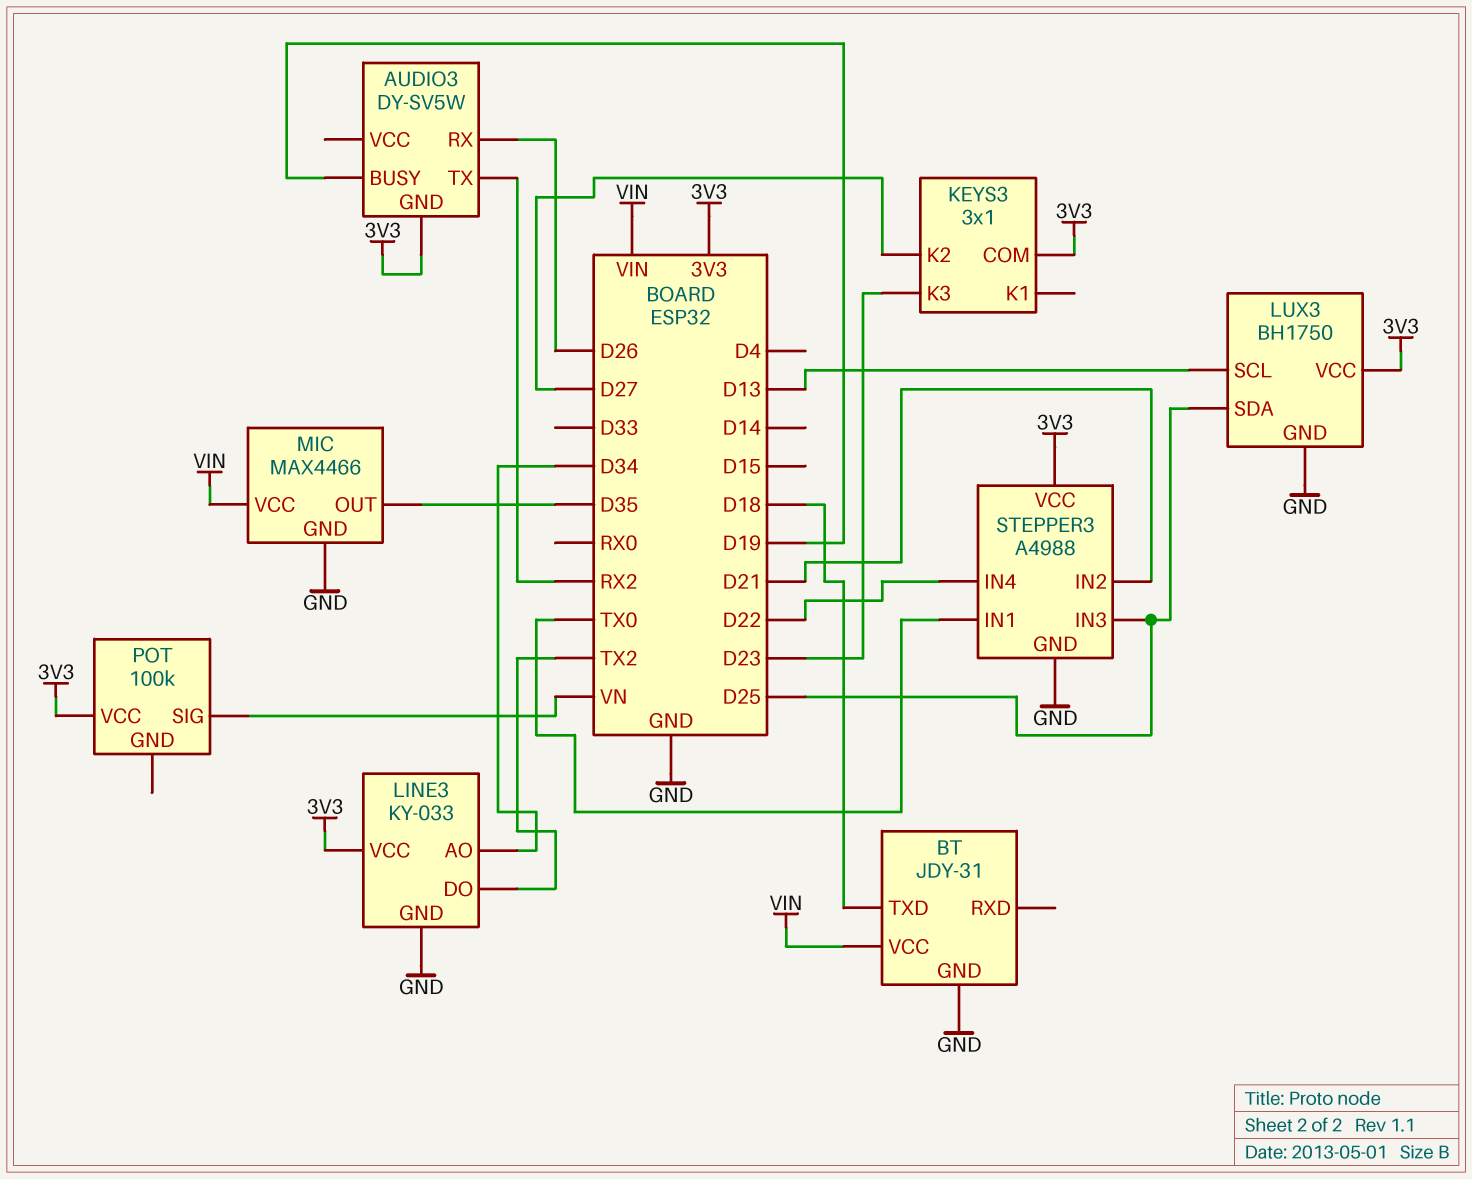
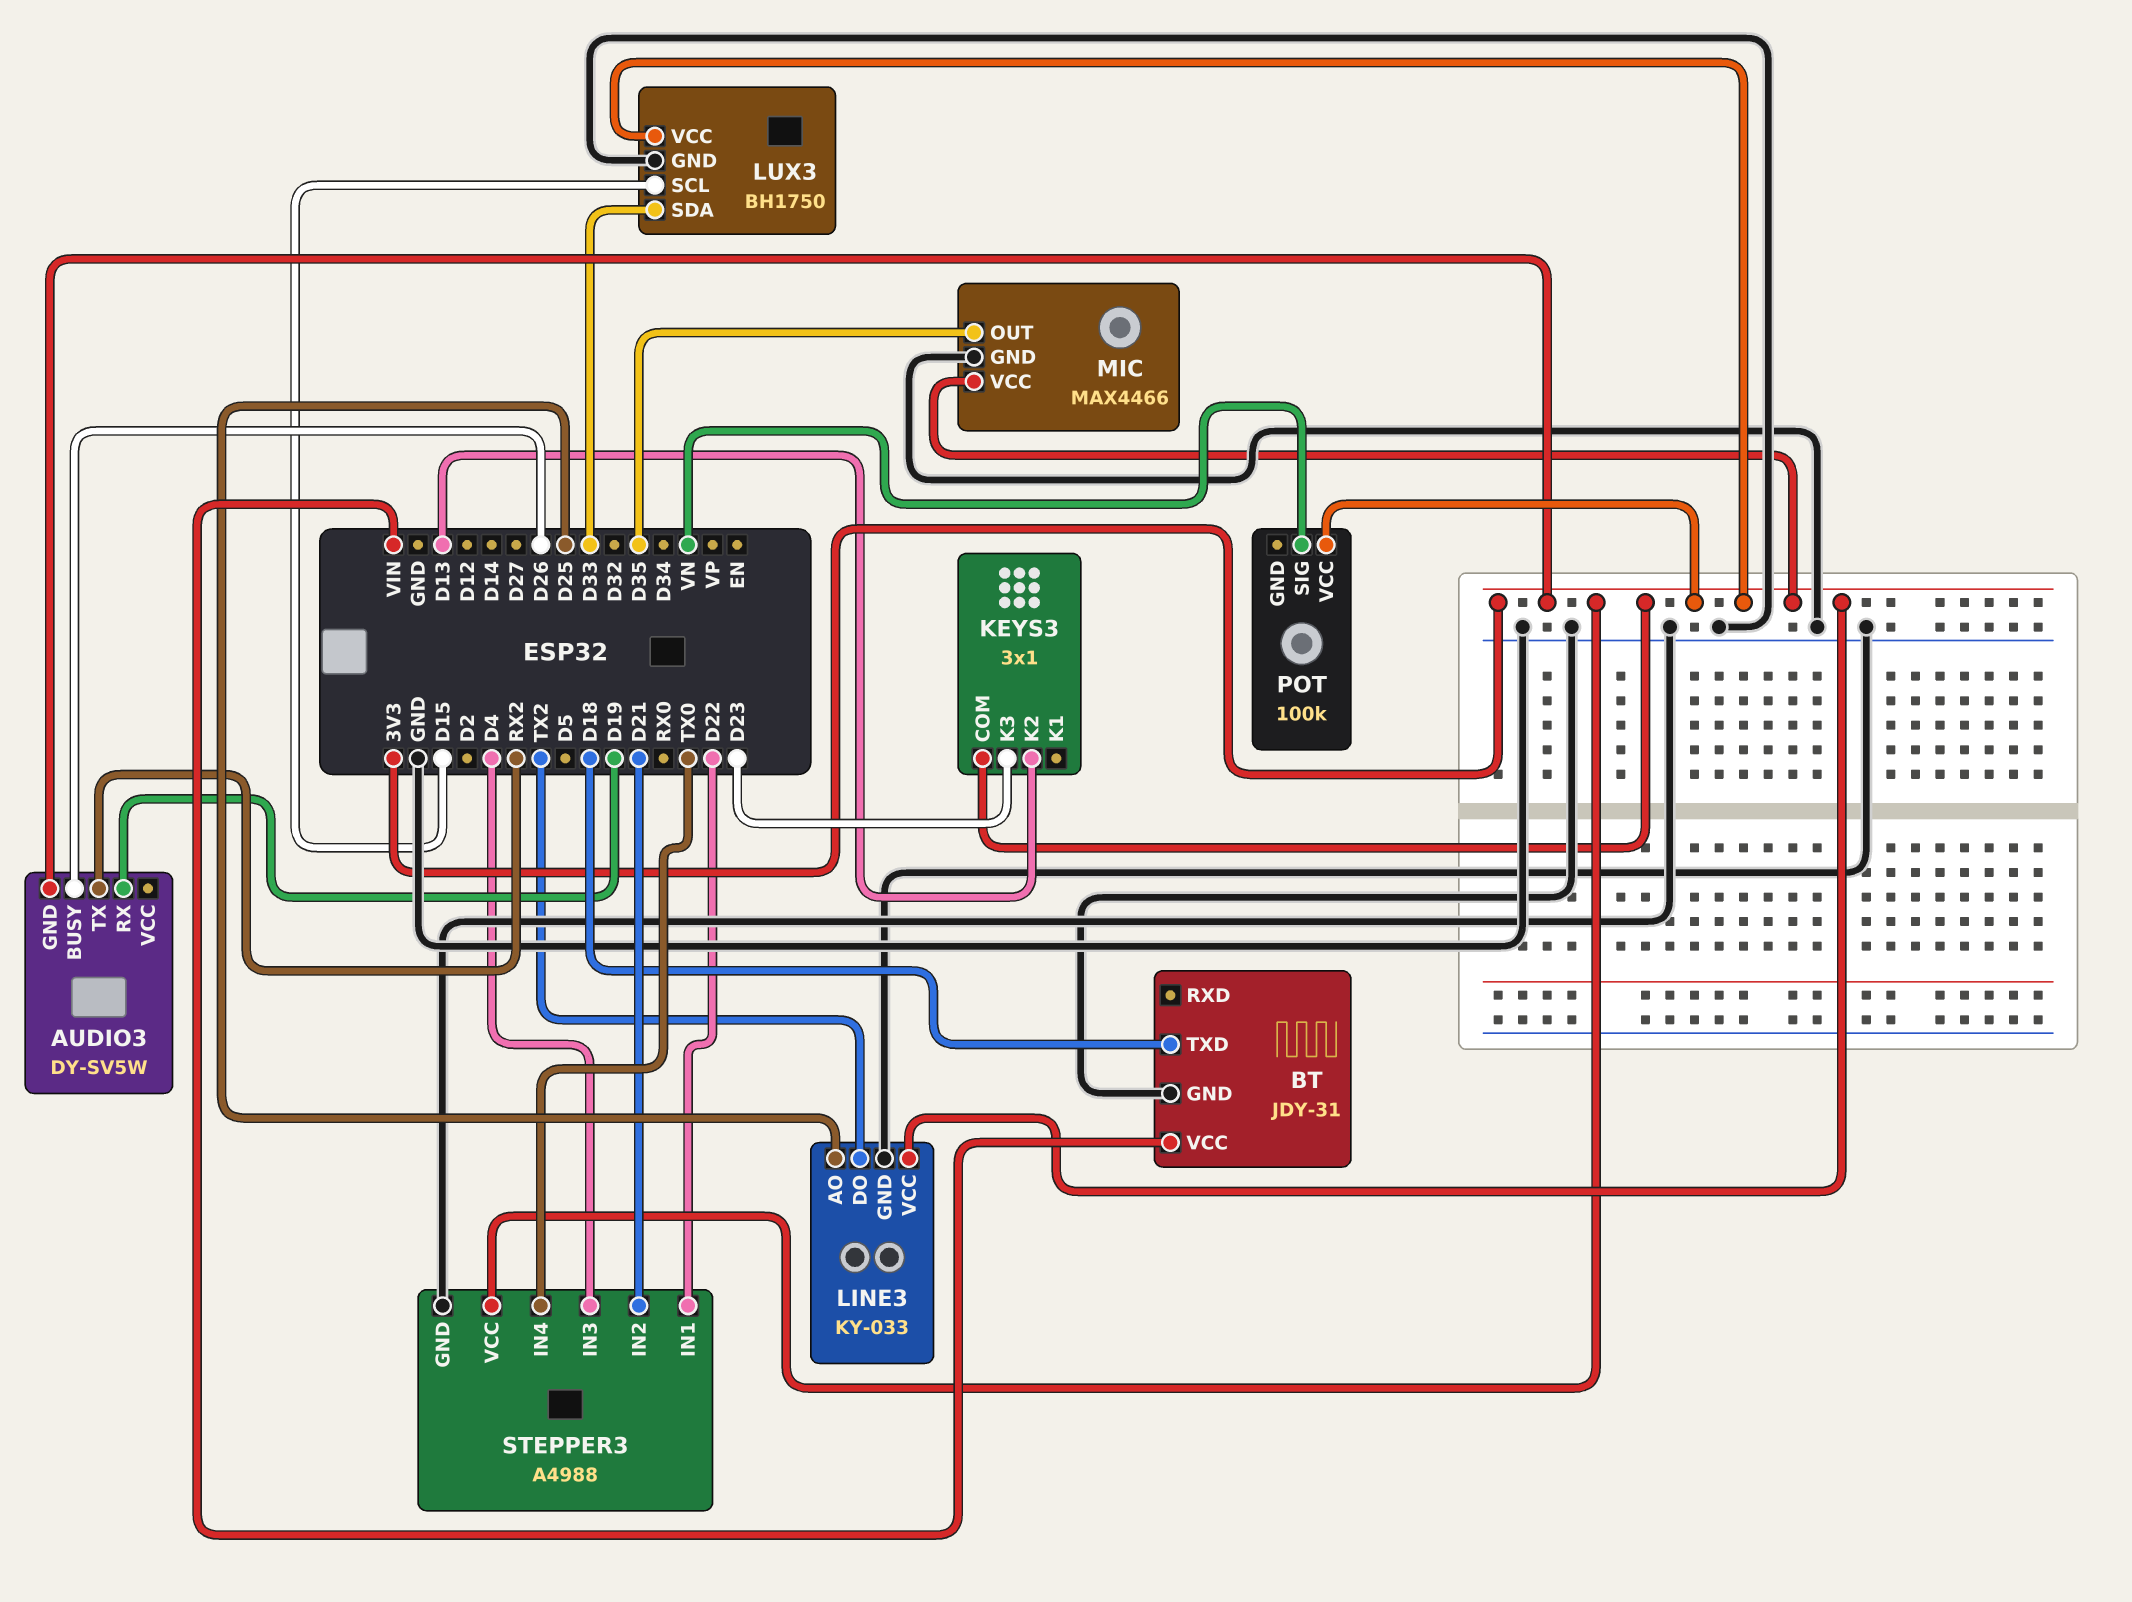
AUDIO3 pin BUSY: D19 -> D26
AUDIO3 pin RX: D26 -> D19
KEYS3 pin K2: D27 -> D13
LINE3 pin AO: D34 -> D25
LUX3 pin SCL: D13 -> D15
LUX3 pin SDA: D25 -> D33
MIC pin VCC: VIN -> 3V3
STEPPER3 pin IN1: TX0 -> D22
STEPPER3 pin IN3: D25 -> D4
STEPPER3 pin IN4: D22 -> TX0

